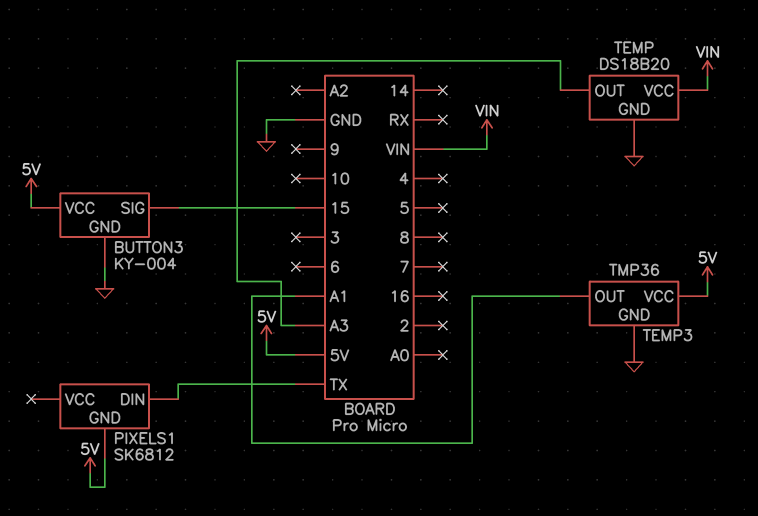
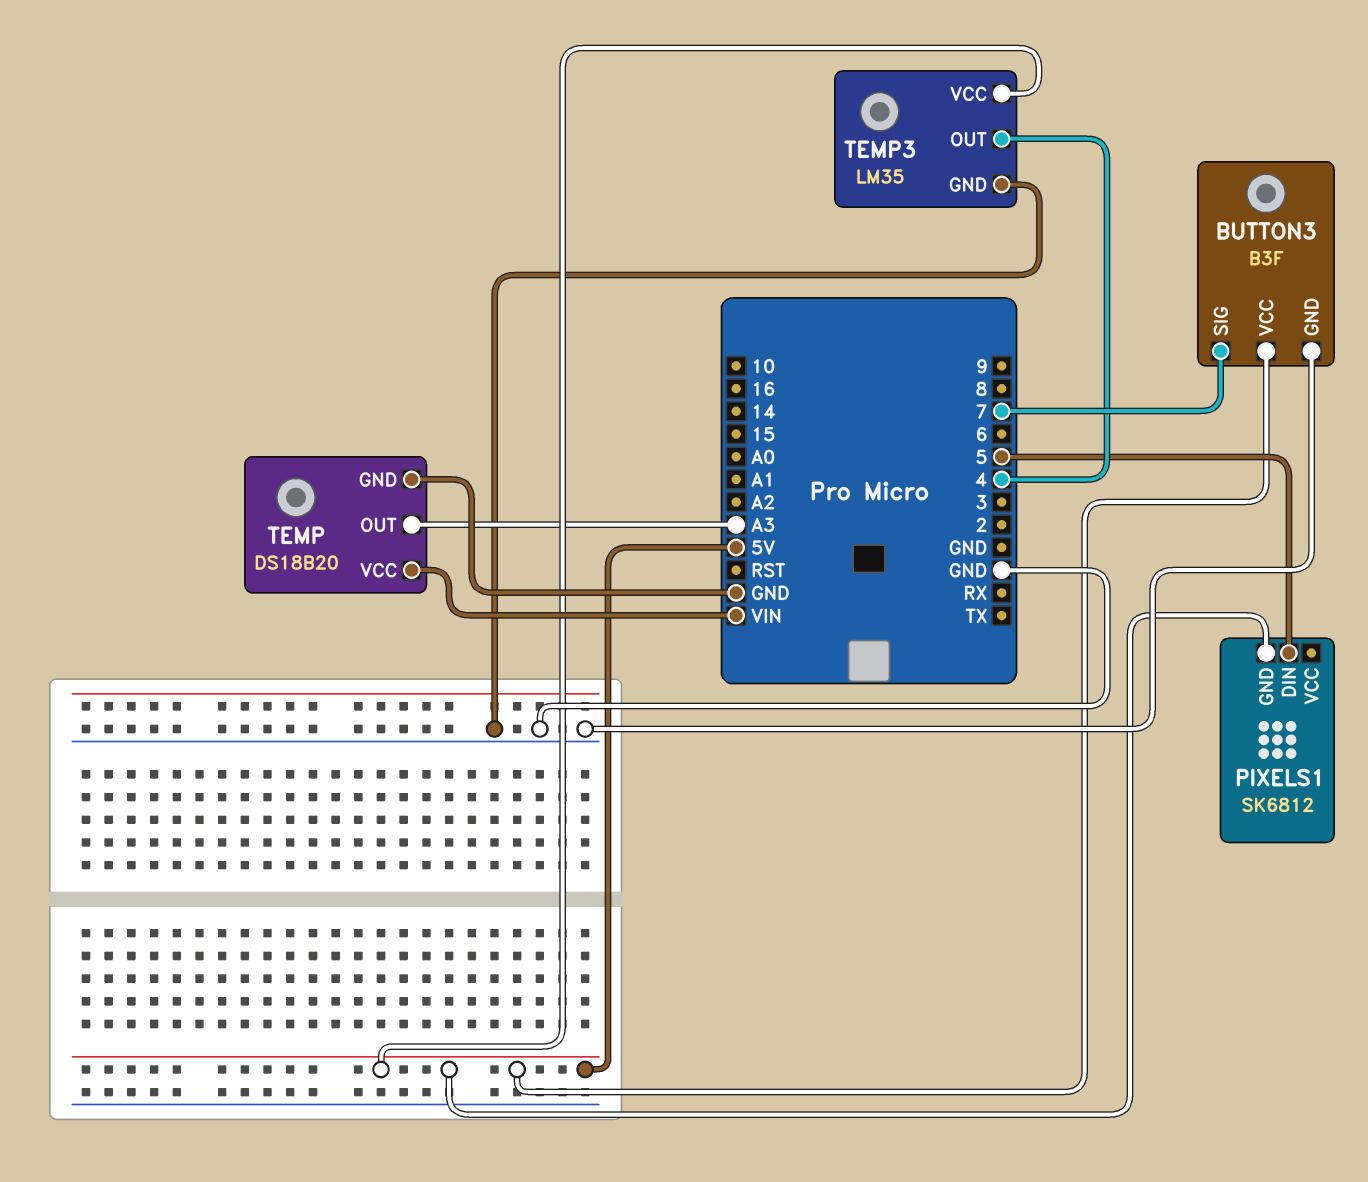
BUTTON3: KY-004 -> B3F
BUTTON3 pin SIG: 15 -> 7
PIXELS1 pin DIN: TX -> 5
TEMP3: TMP36 -> LM35
TEMP3 pin OUT: A1 -> 4

